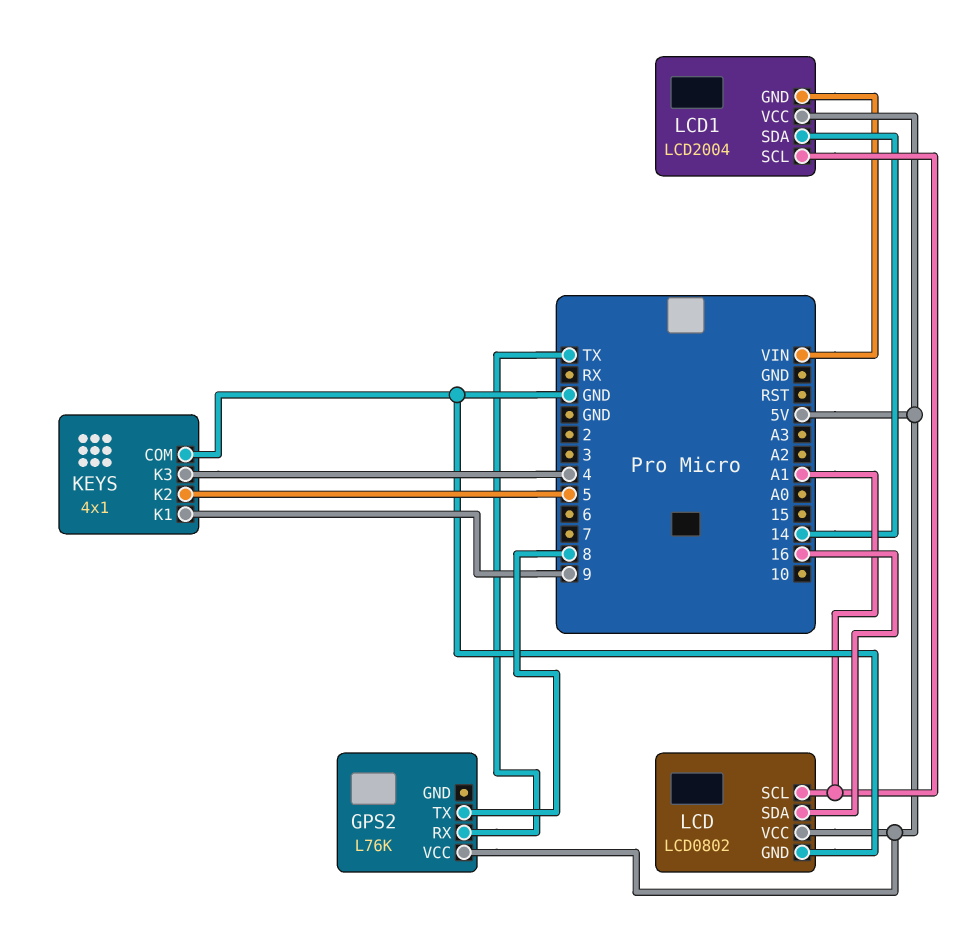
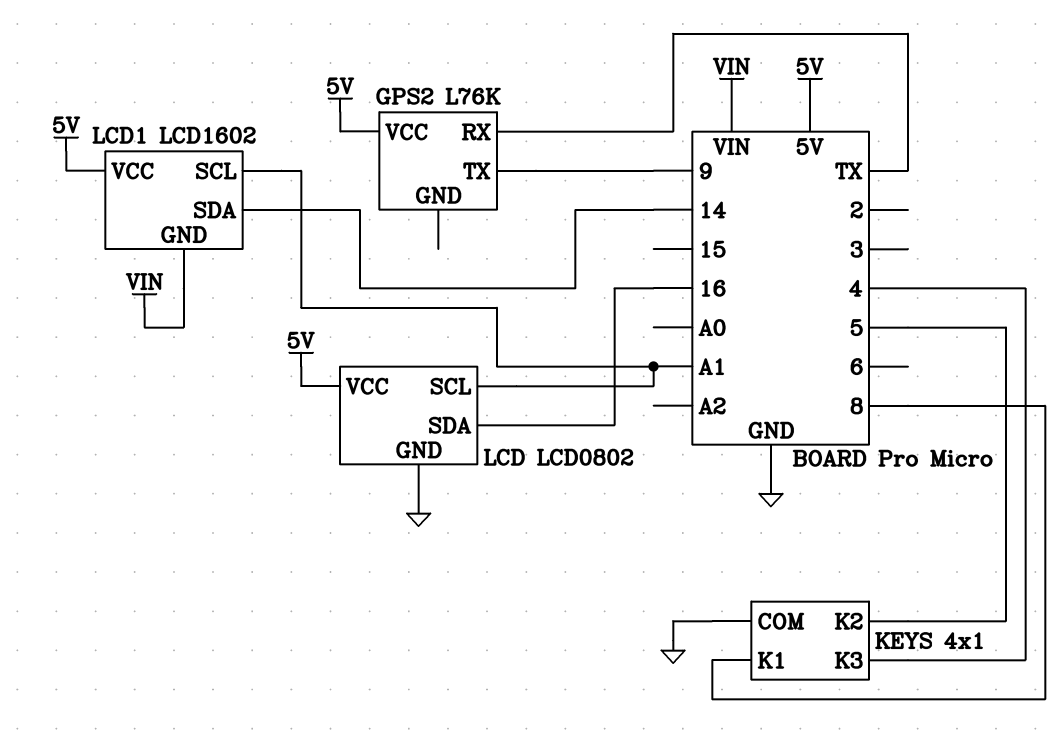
GPS2 pin TX: 8 -> 9
KEYS pin K1: 9 -> 8
LCD1: LCD2004 -> LCD1602

